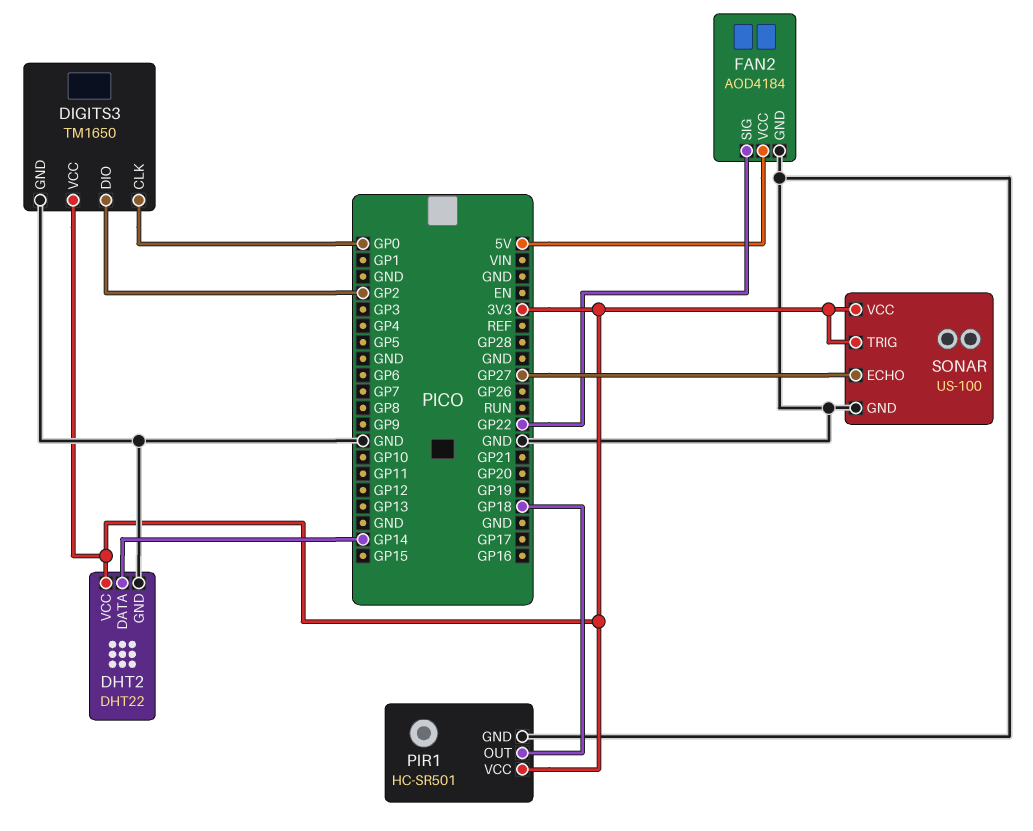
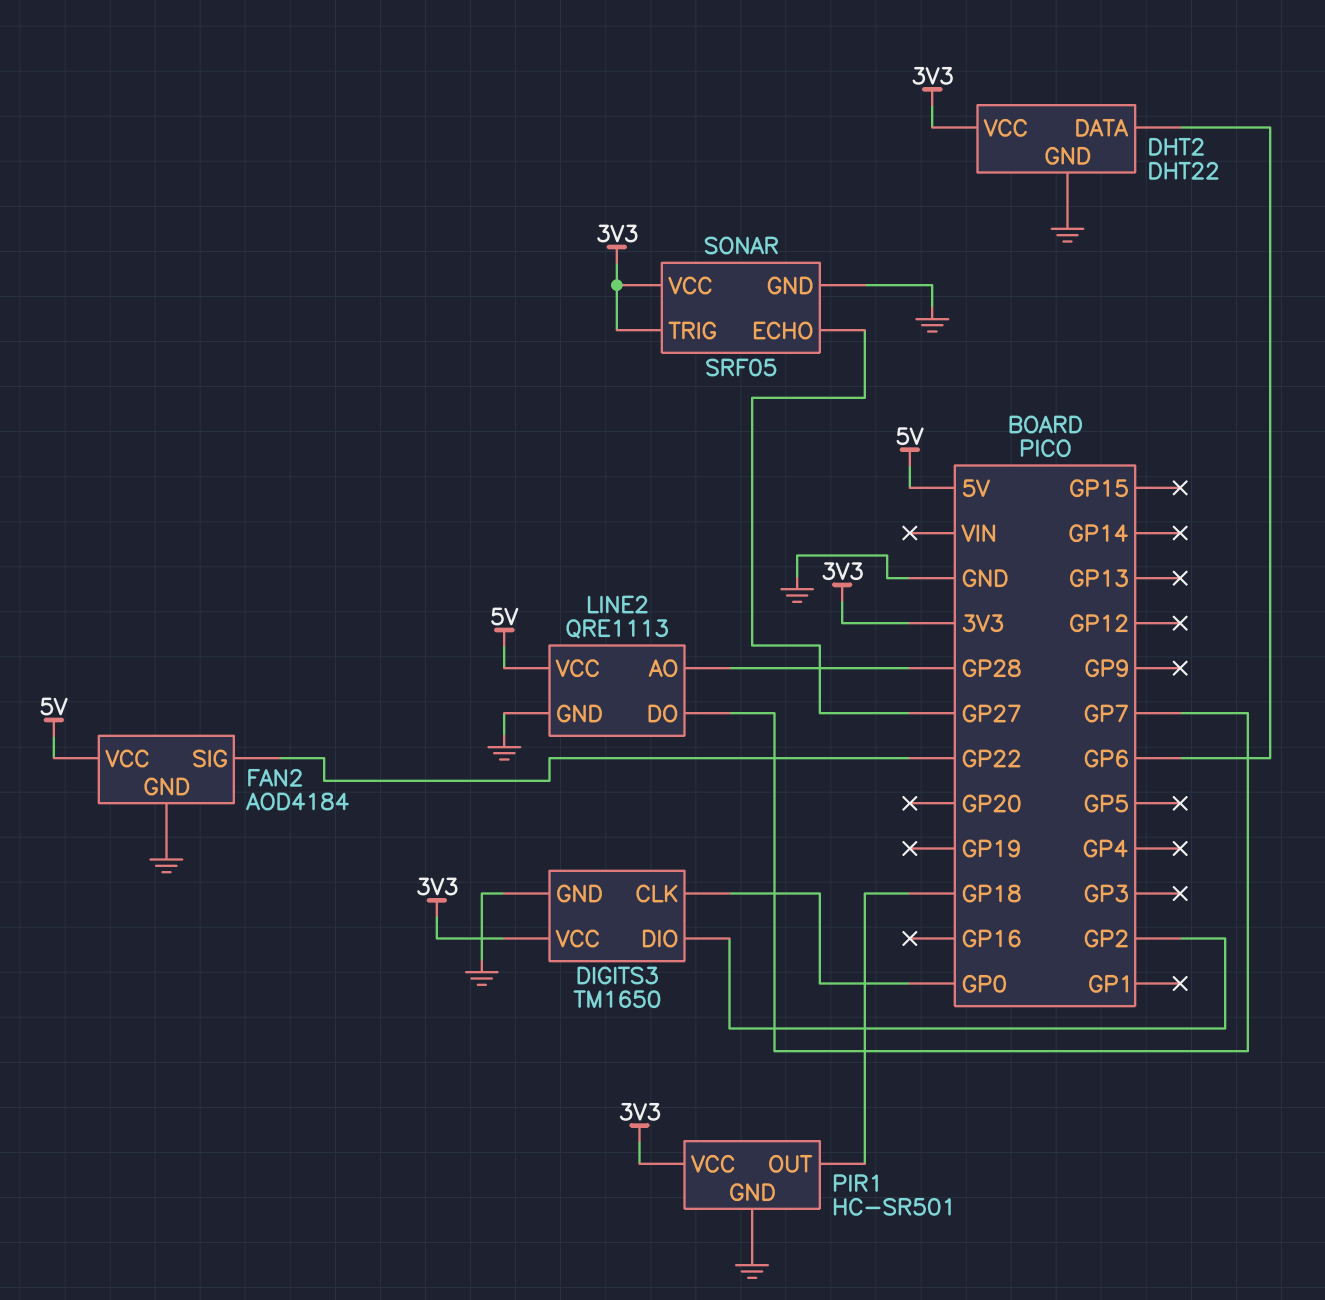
DHT2 pin DATA: GP14 -> GP6
LINE2: none -> QRE1113
LINE2 pin AO: none -> GP28
LINE2 pin DO: none -> GP7
LINE2 pin GND: none -> GND
LINE2 pin VCC: none -> 5V
SONAR: US-100 -> SRF05

